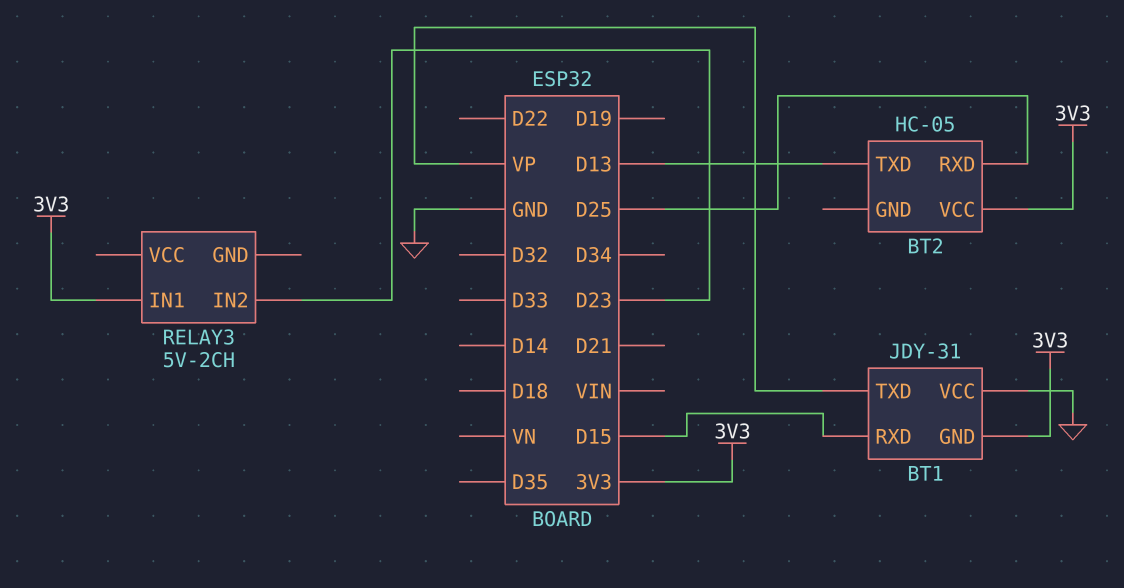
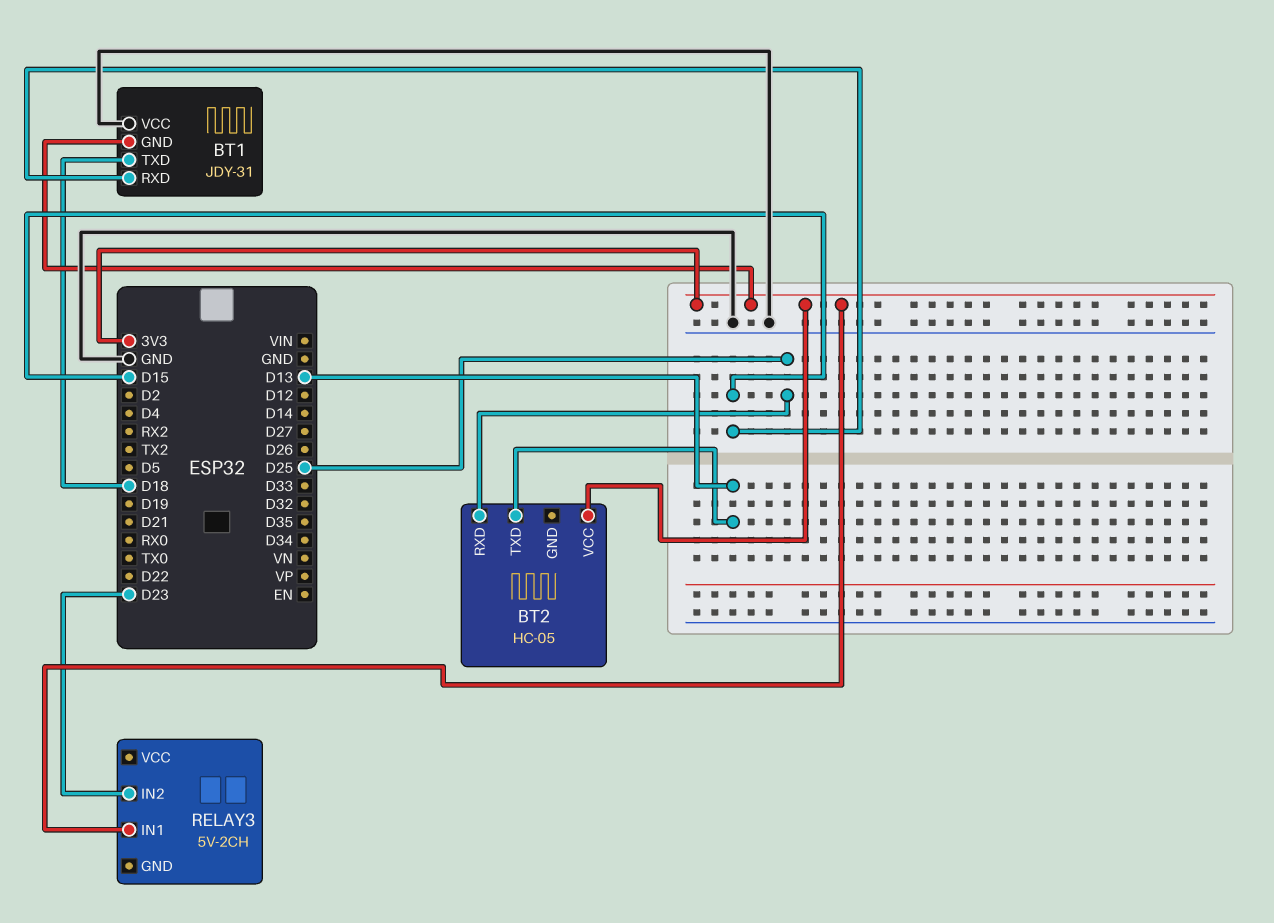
BT1 pin TXD: VP -> D18

